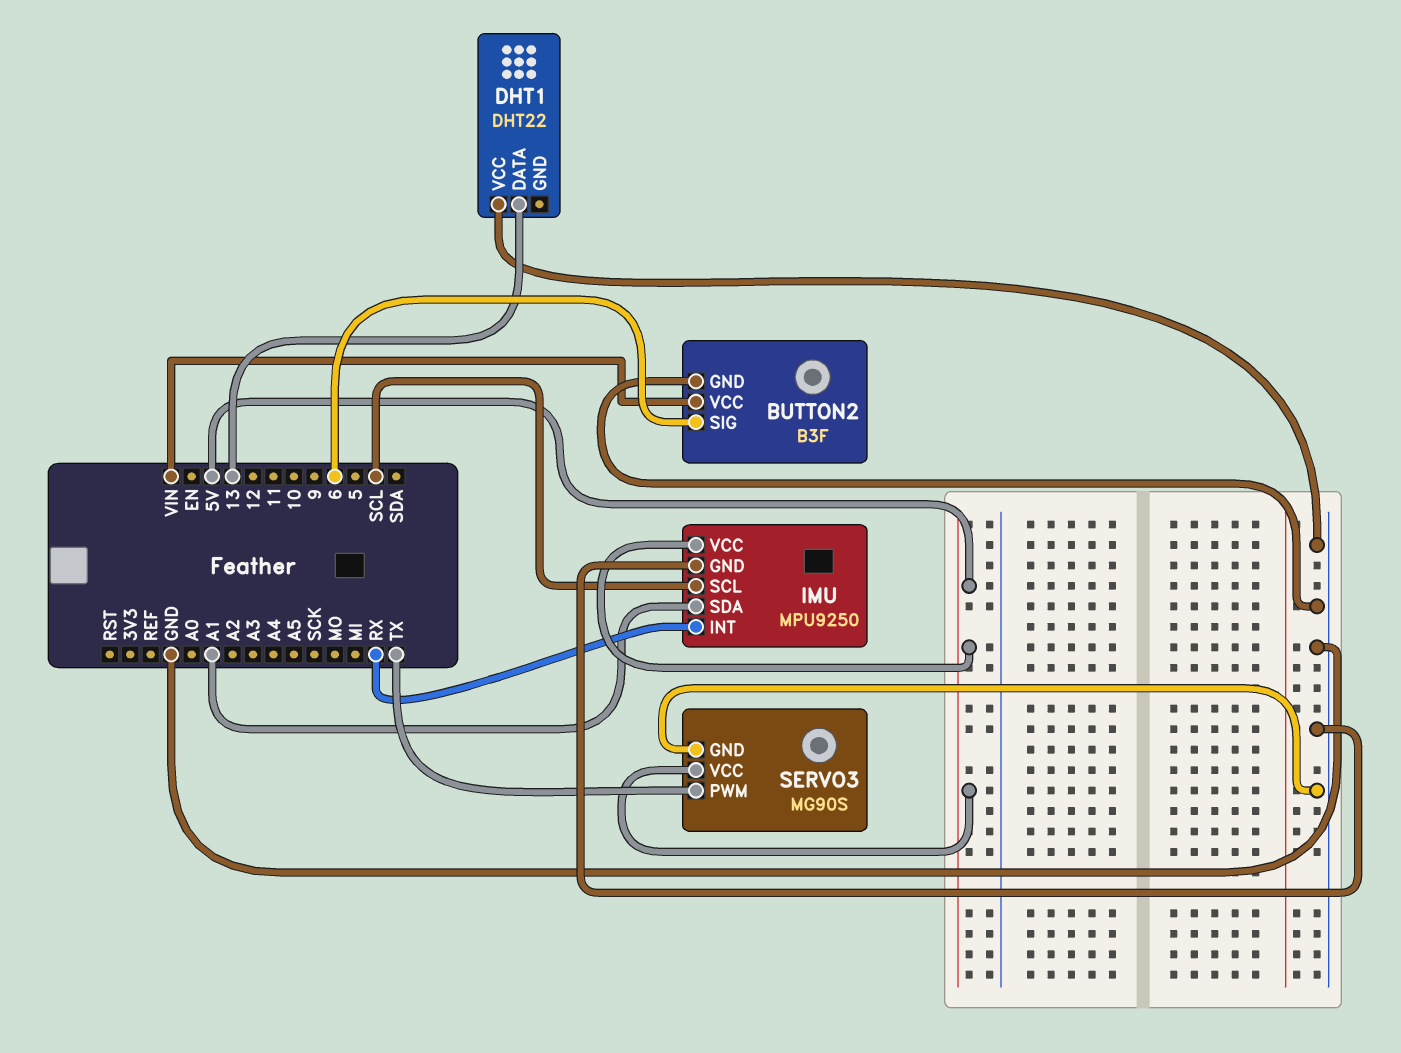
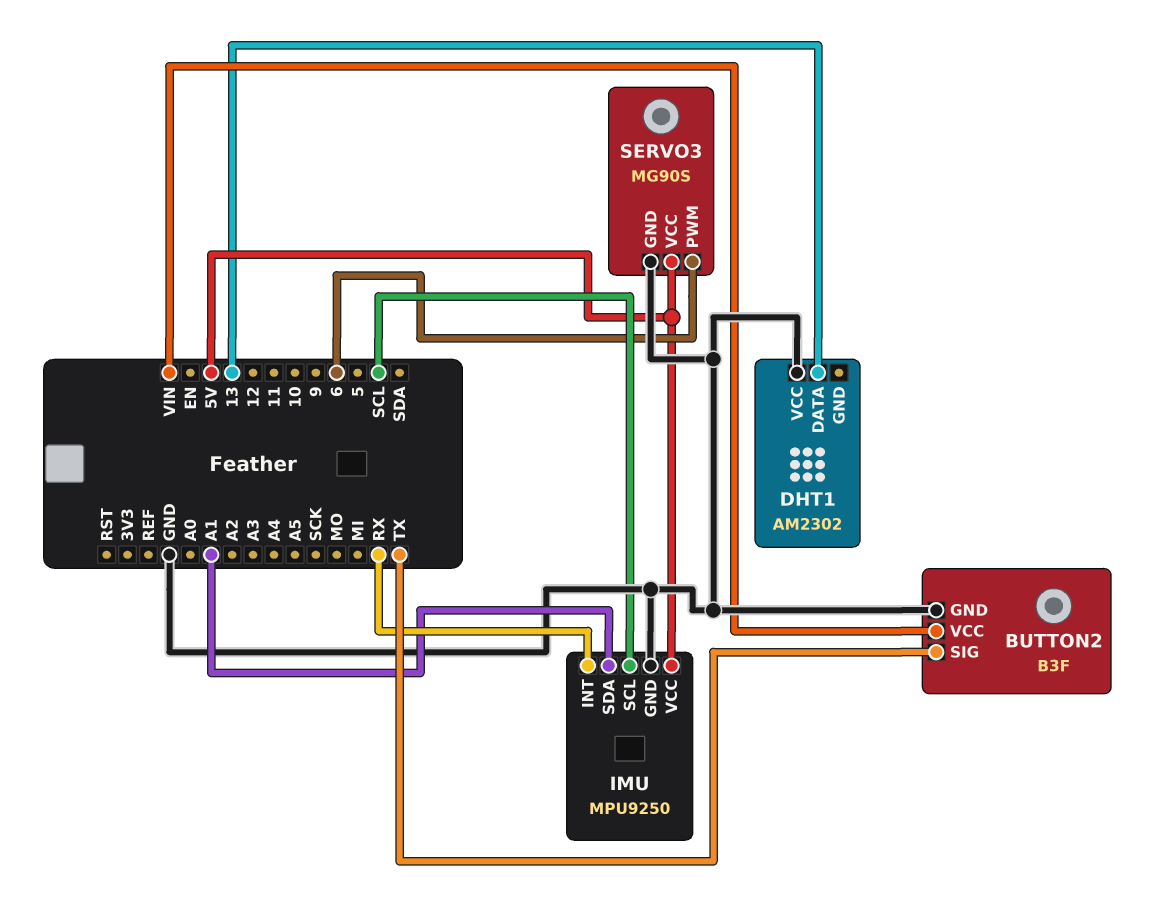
BUTTON2 pin SIG: 6 -> TX
DHT1: DHT22 -> AM2302
SERVO3 pin PWM: TX -> 6

